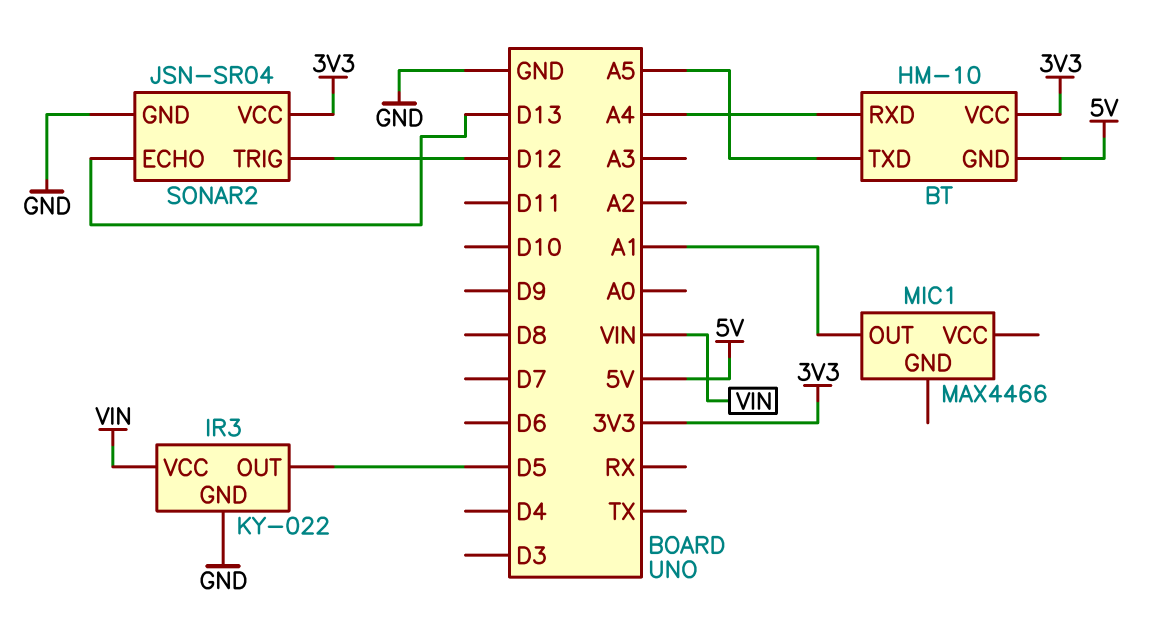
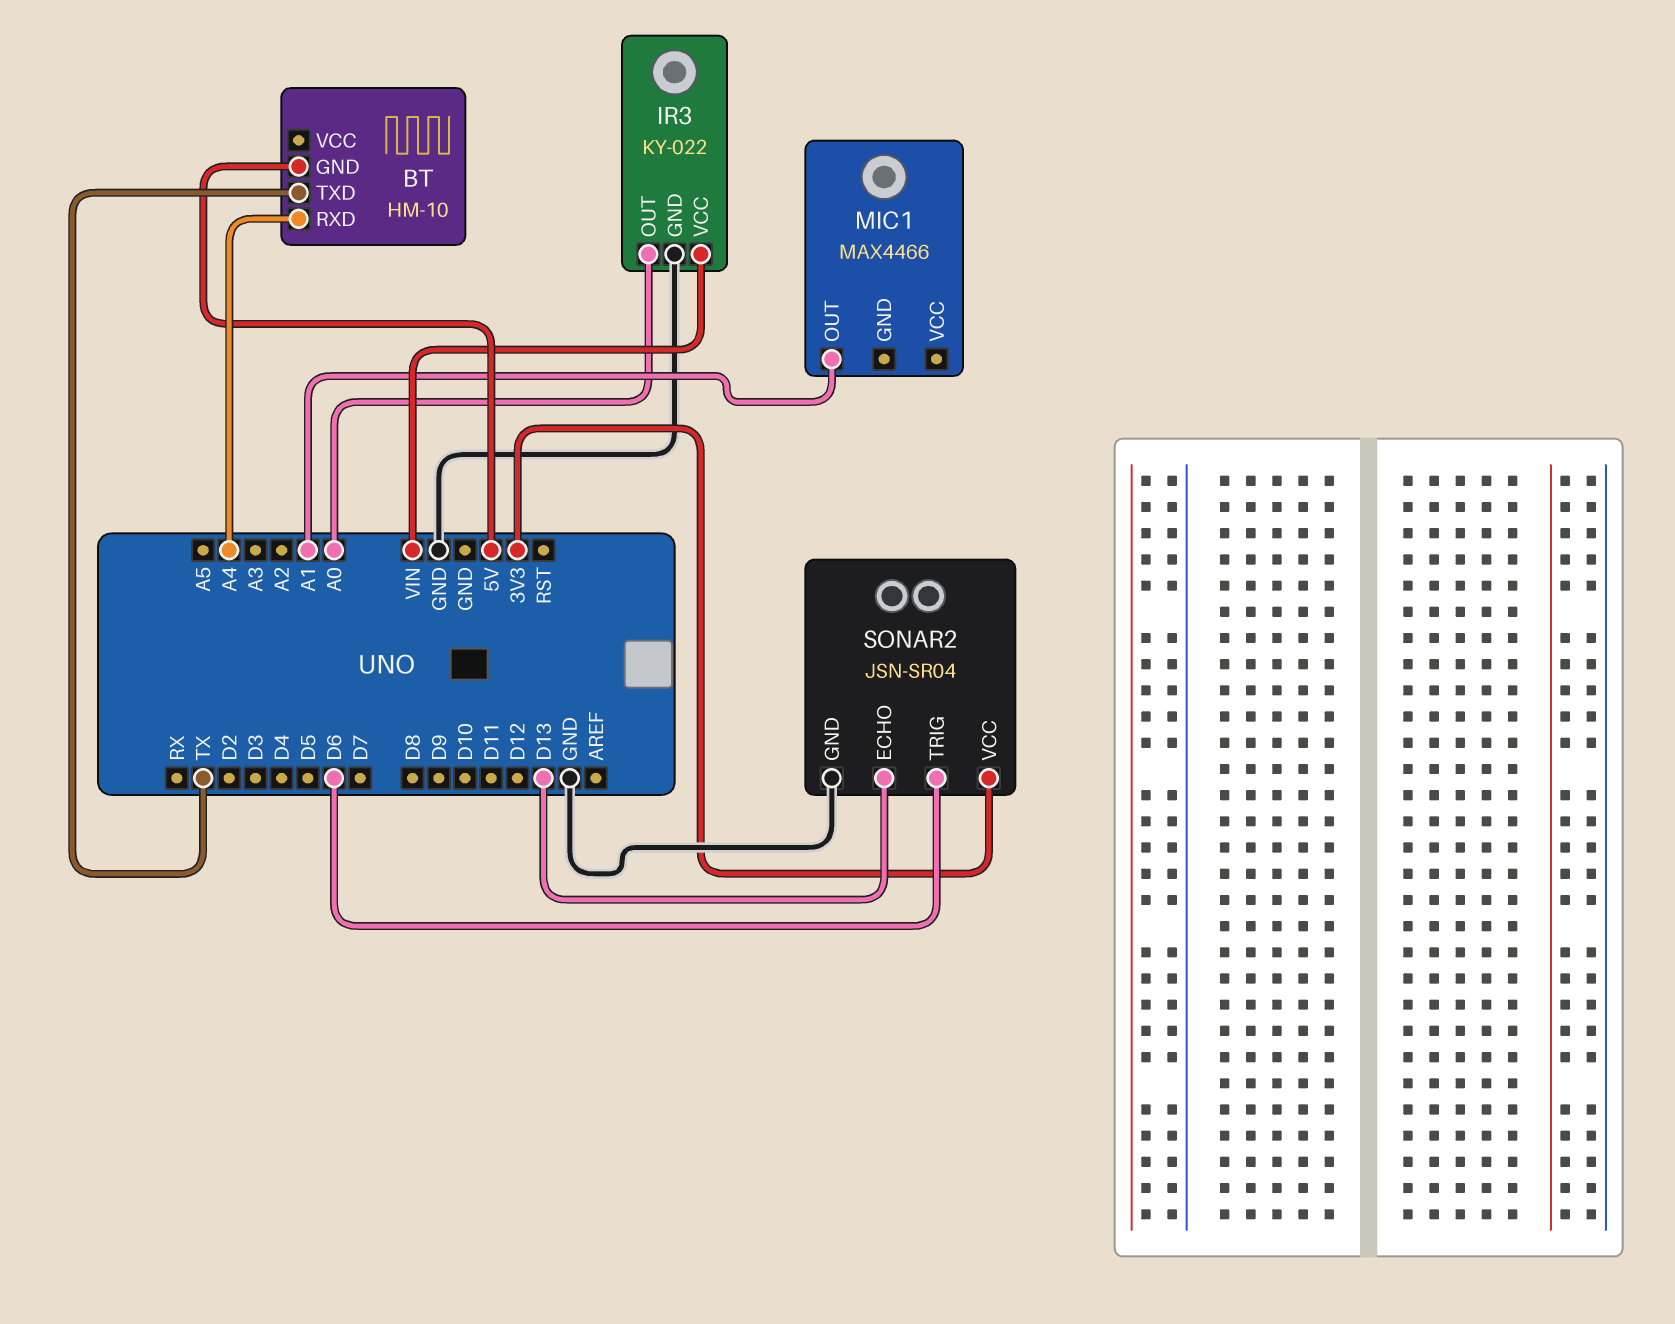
BT pin TXD: A5 -> TX
BT pin VCC: 3V3 -> none
IR3 pin OUT: D5 -> A0
SONAR2 pin TRIG: D12 -> D6

